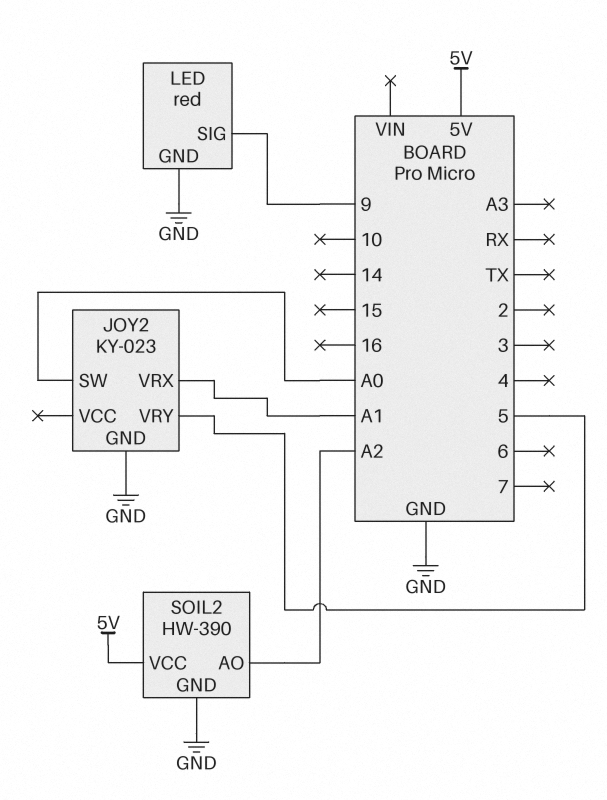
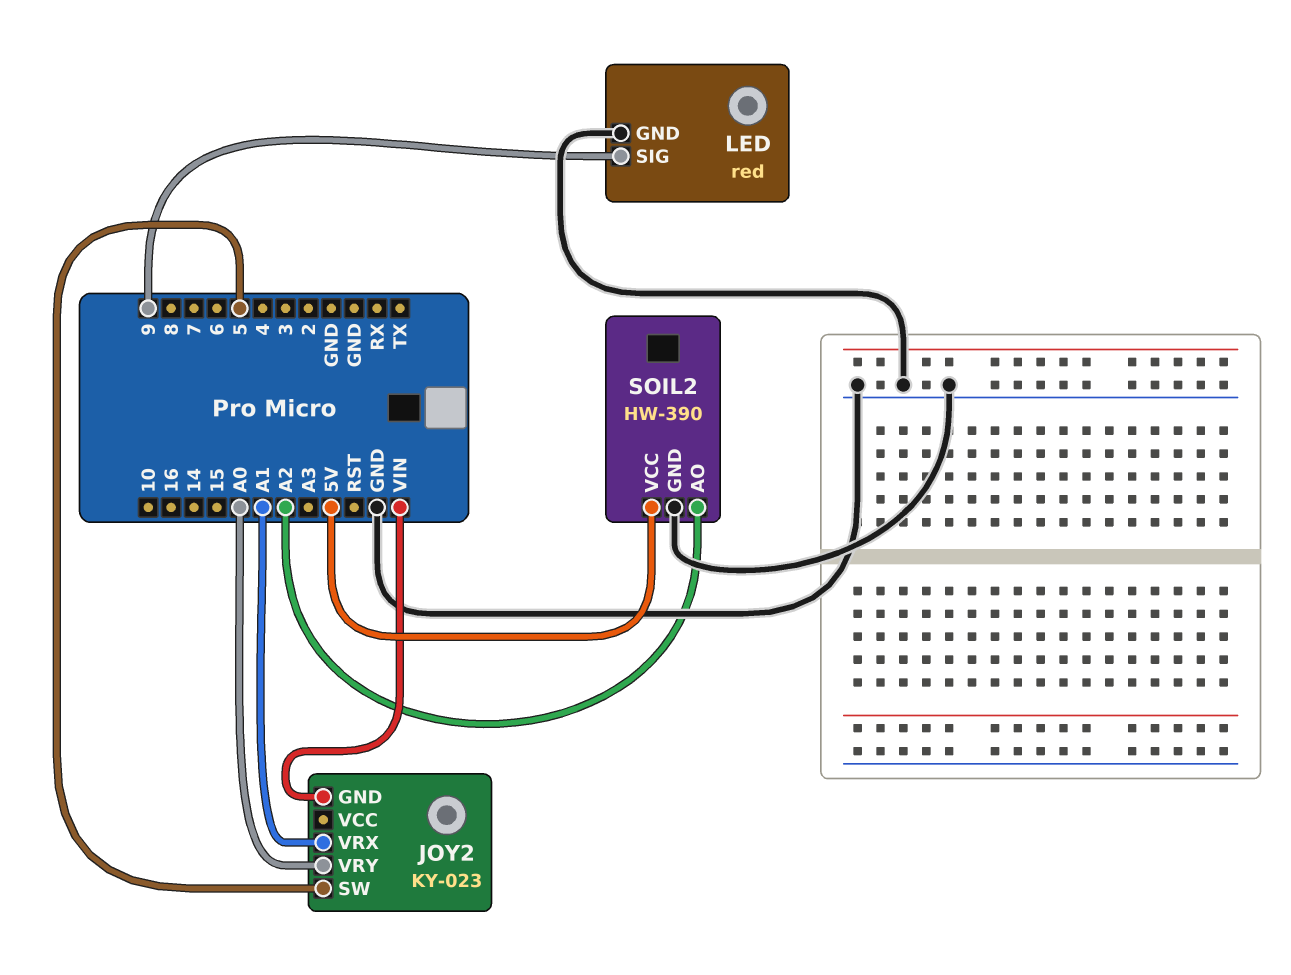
JOY2 pin GND: GND -> VIN
JOY2 pin SW: A0 -> 5
JOY2 pin VRY: 5 -> A0

